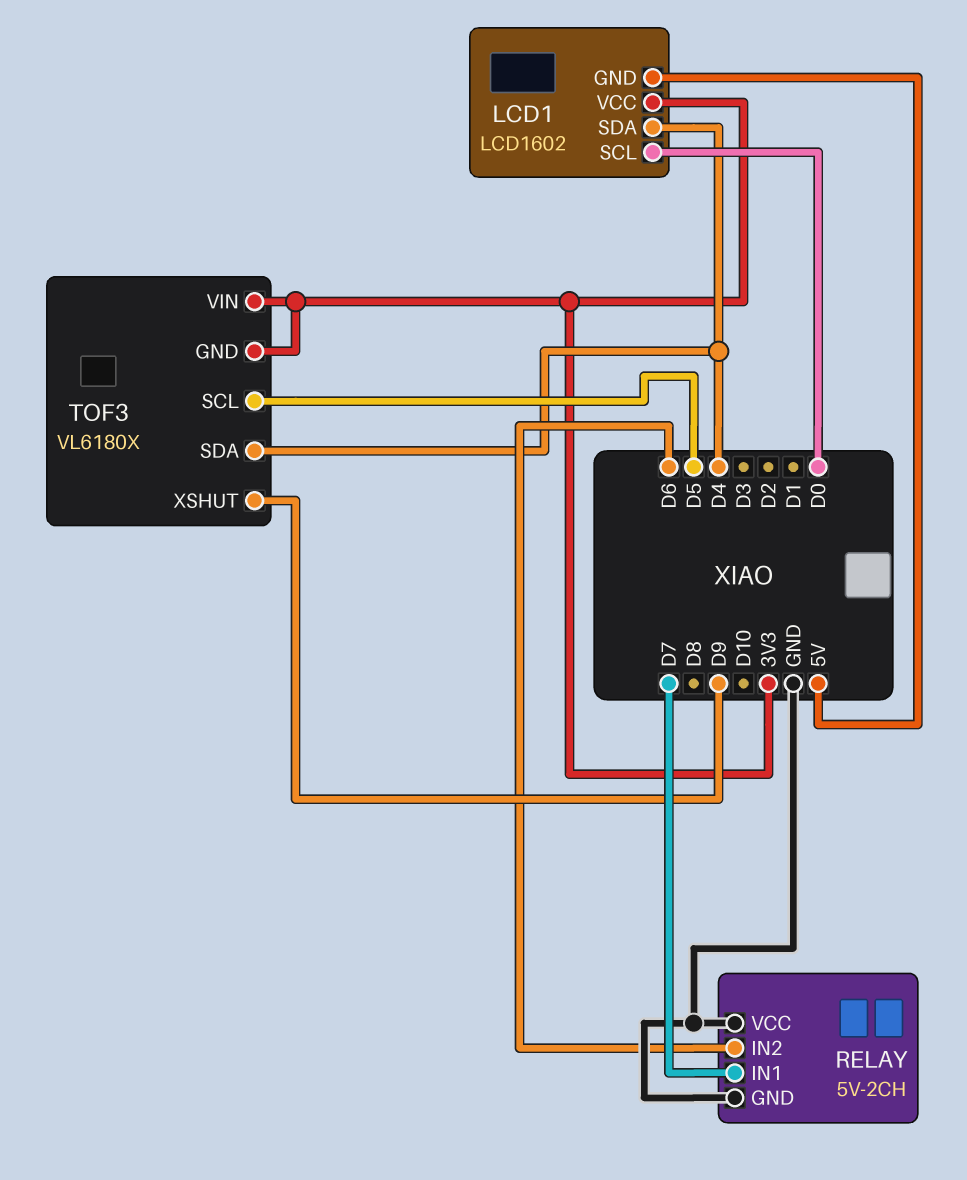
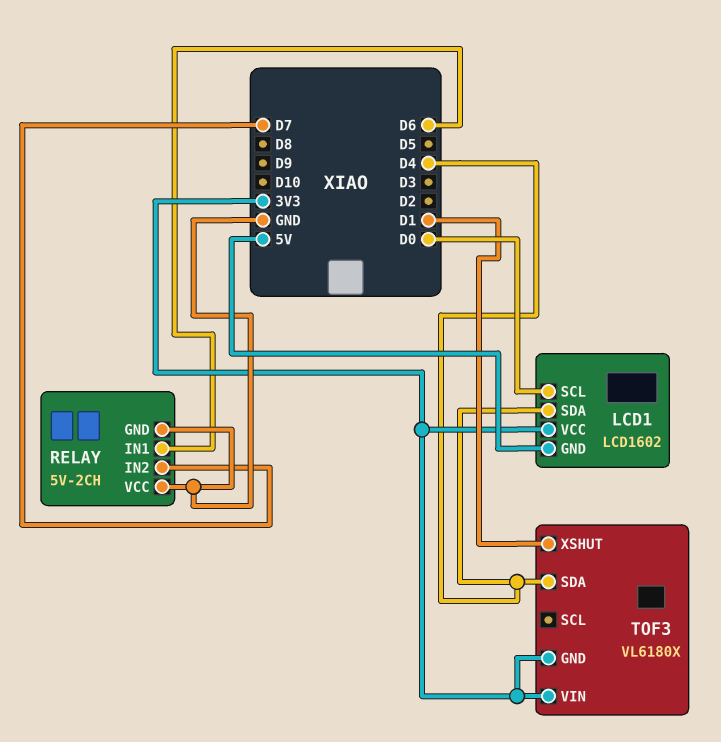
RELAY pin IN1: D7 -> D6
RELAY pin IN2: D6 -> D7
TOF3 pin SCL: D5 -> none
TOF3 pin XSHUT: D9 -> D1

